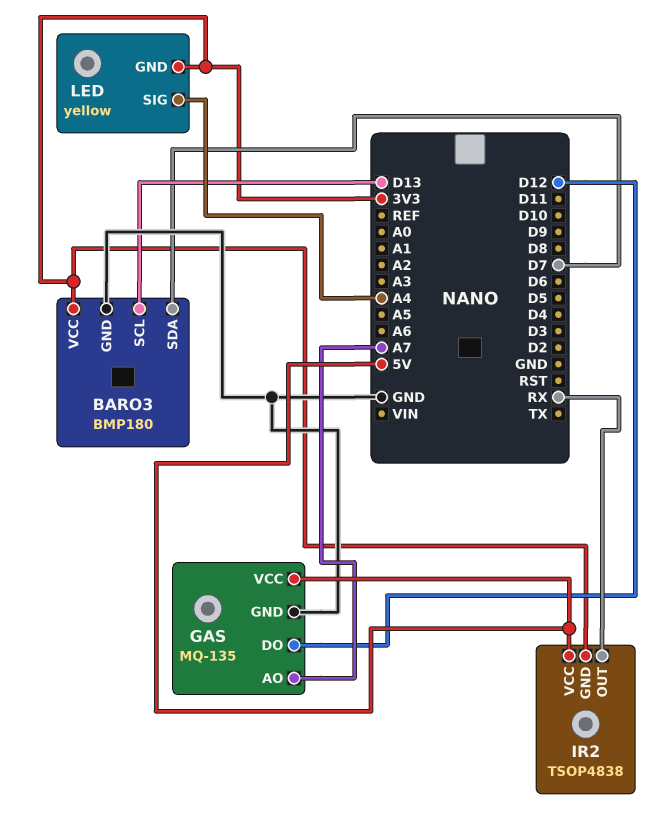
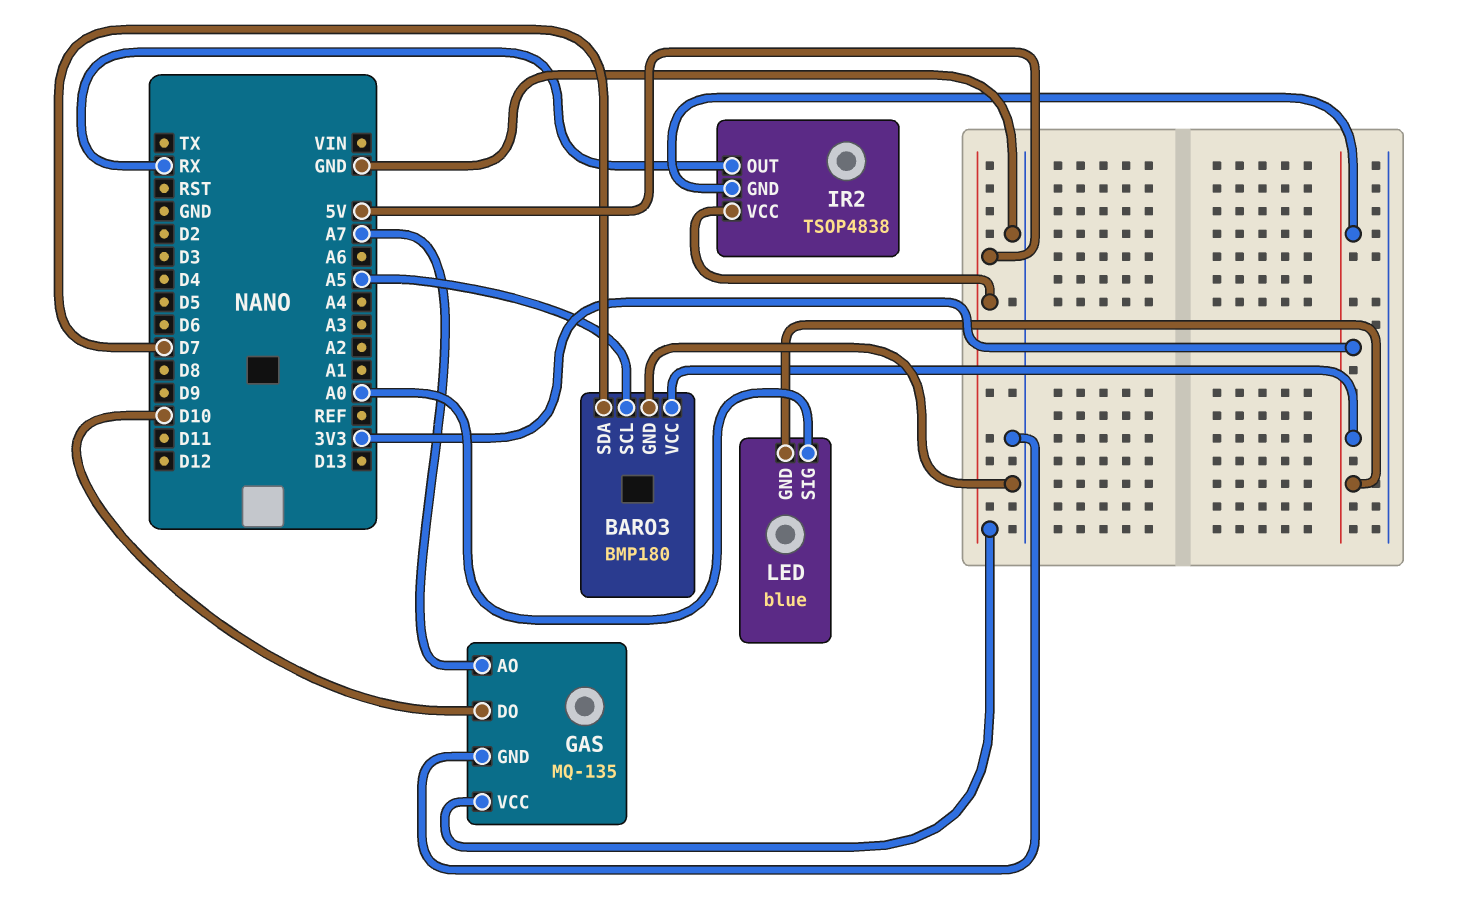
BARO3 pin SCL: D13 -> A5
GAS pin DO: D12 -> D10
LED: yellow -> blue
LED pin SIG: A4 -> A0

